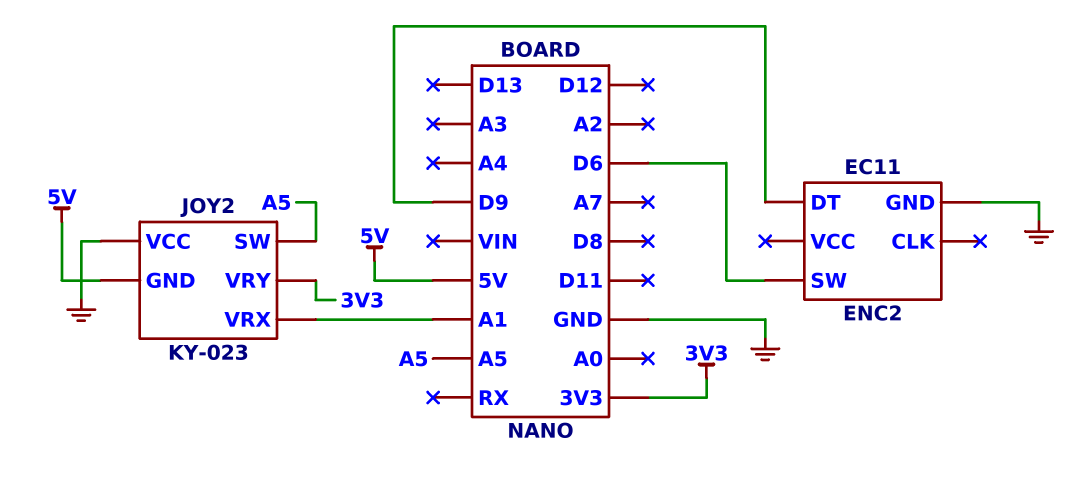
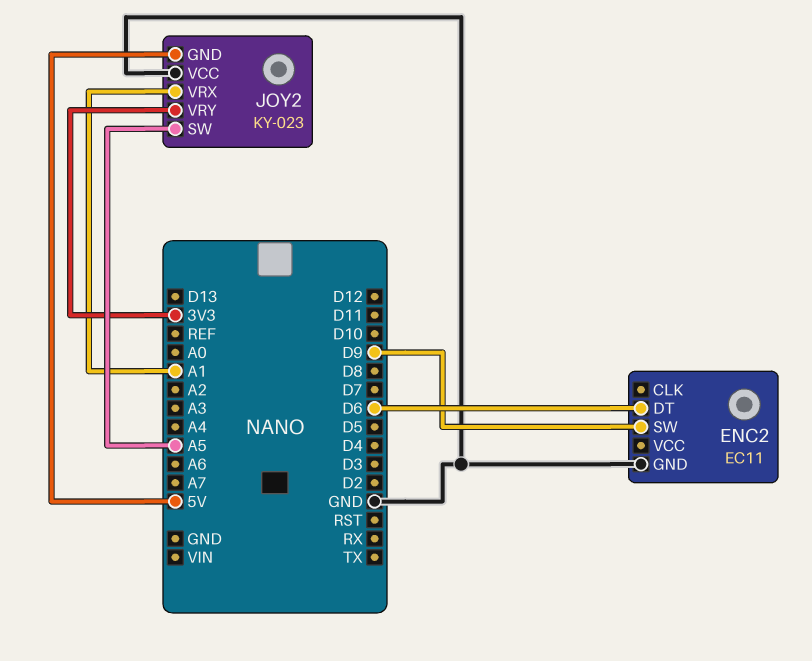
ENC2 pin DT: D9 -> D6
ENC2 pin SW: D6 -> D9

